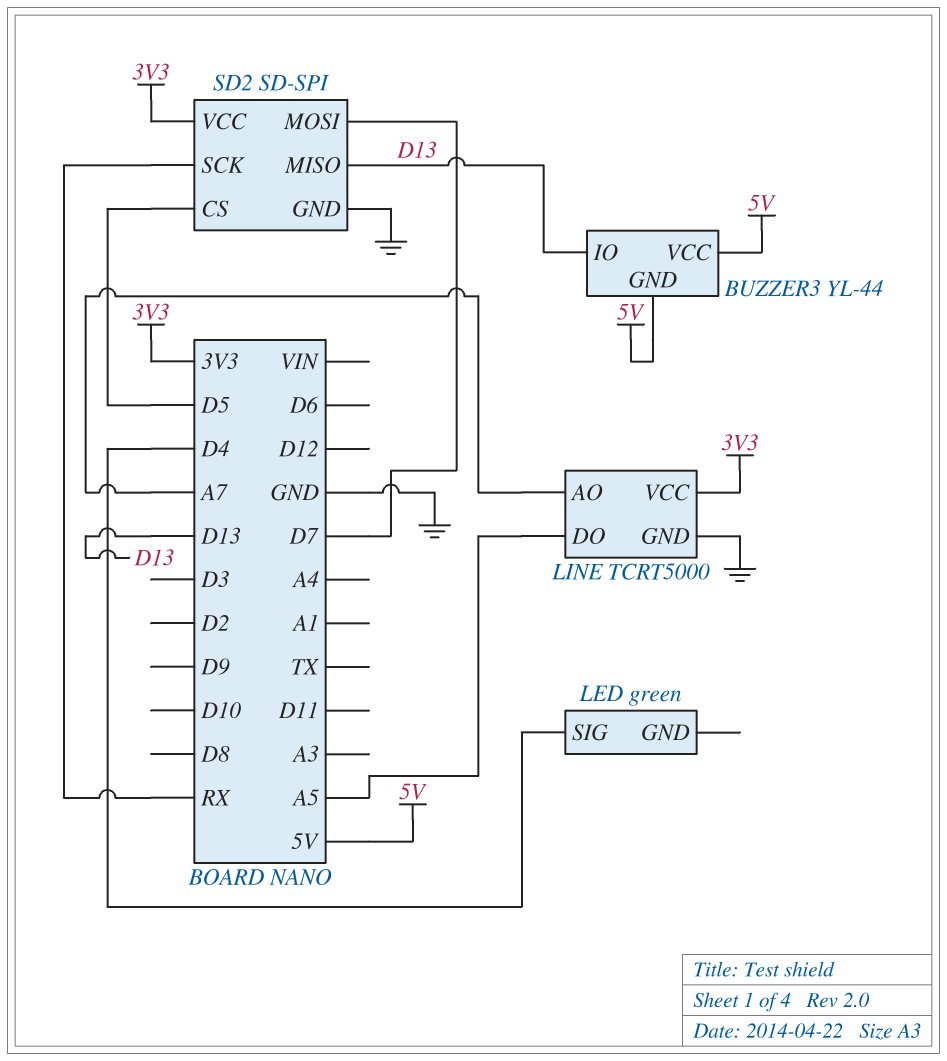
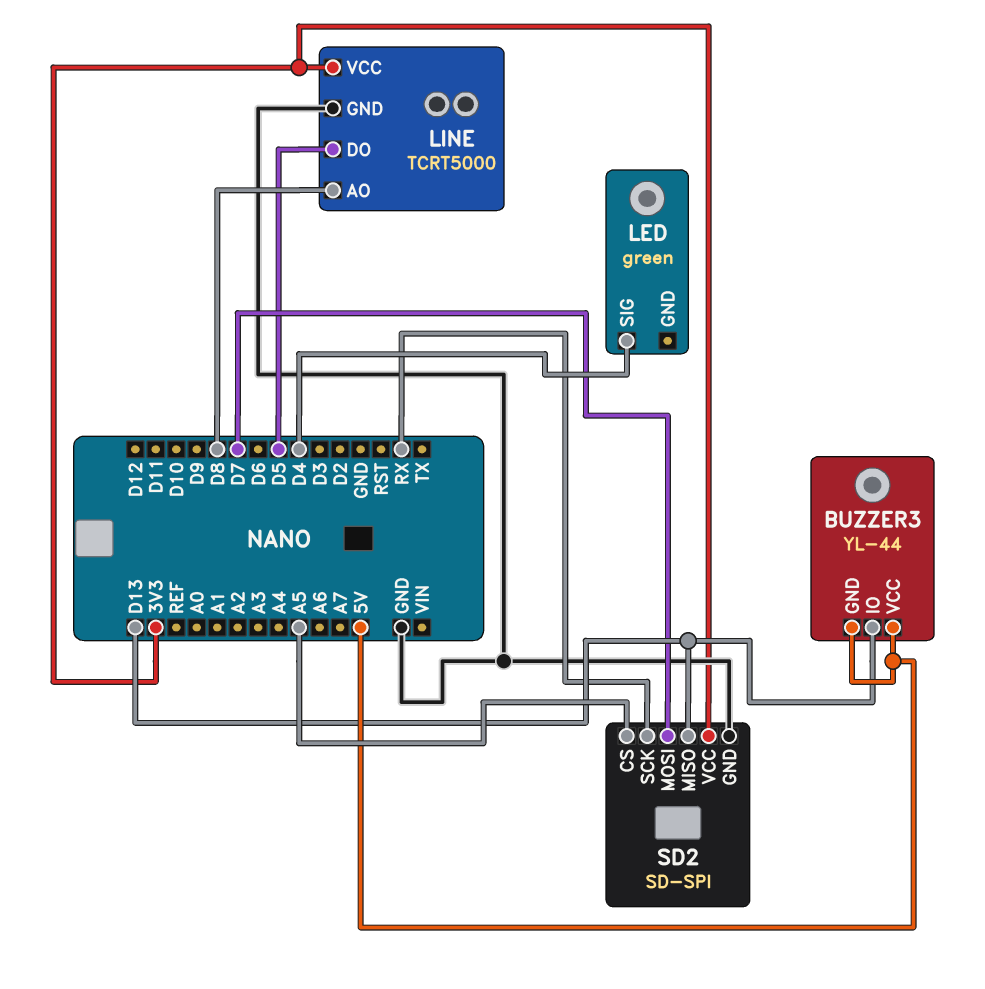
LINE pin AO: A7 -> D8
LINE pin DO: A5 -> D5
SD2 pin CS: D5 -> A5

